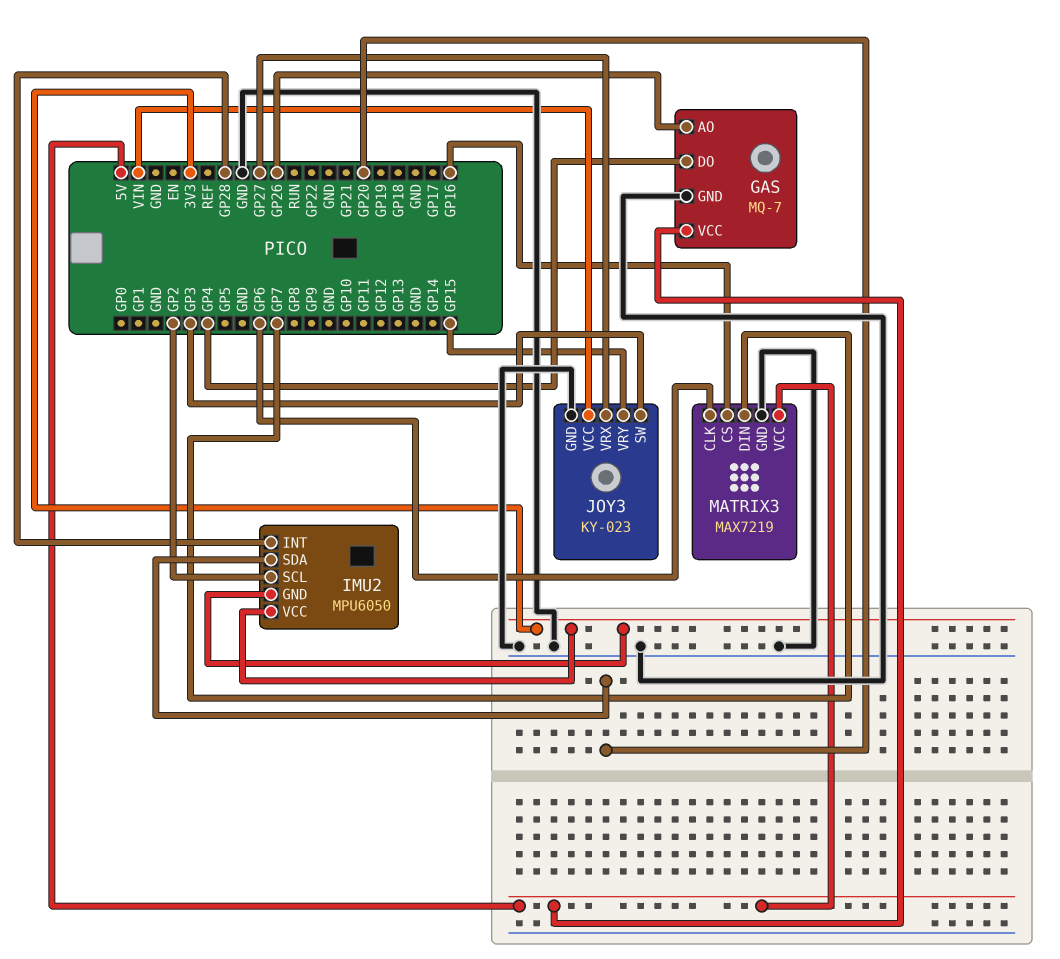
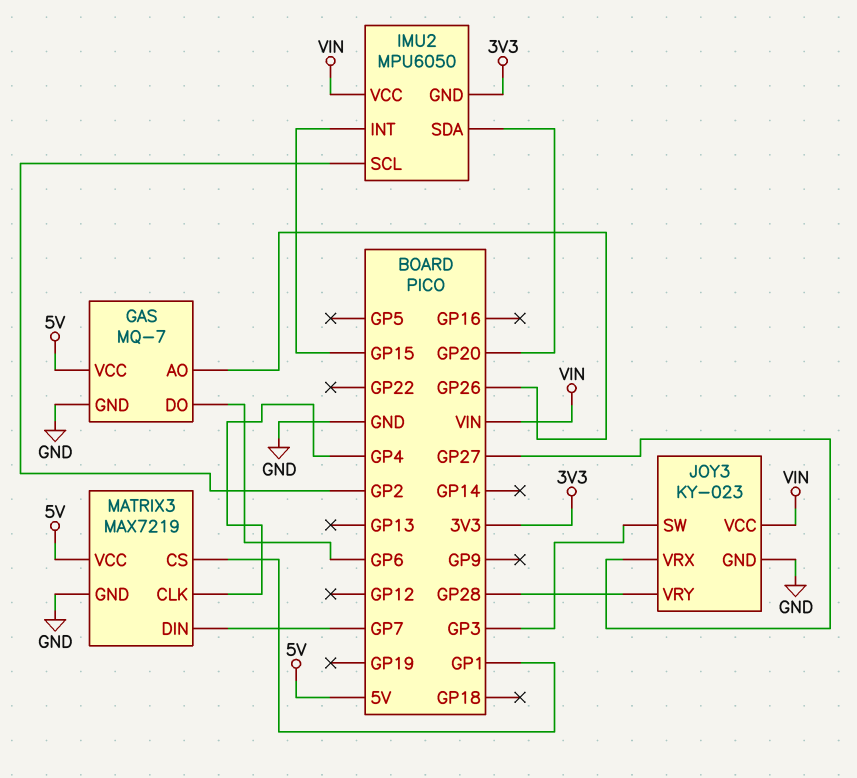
GAS pin DO: GP4 -> GP6
IMU2 pin INT: GP28 -> GP15
IMU2 pin VCC: 3V3 -> VIN
JOY3 pin VRY: GP15 -> GP28
MATRIX3 pin CLK: GP6 -> GP4
MATRIX3 pin CS: GP16 -> GP1

